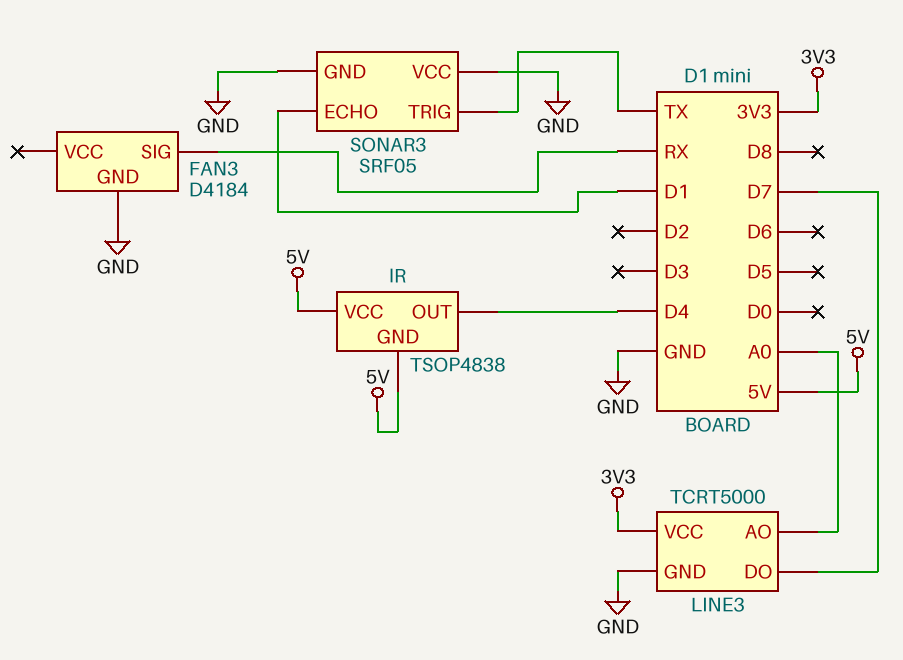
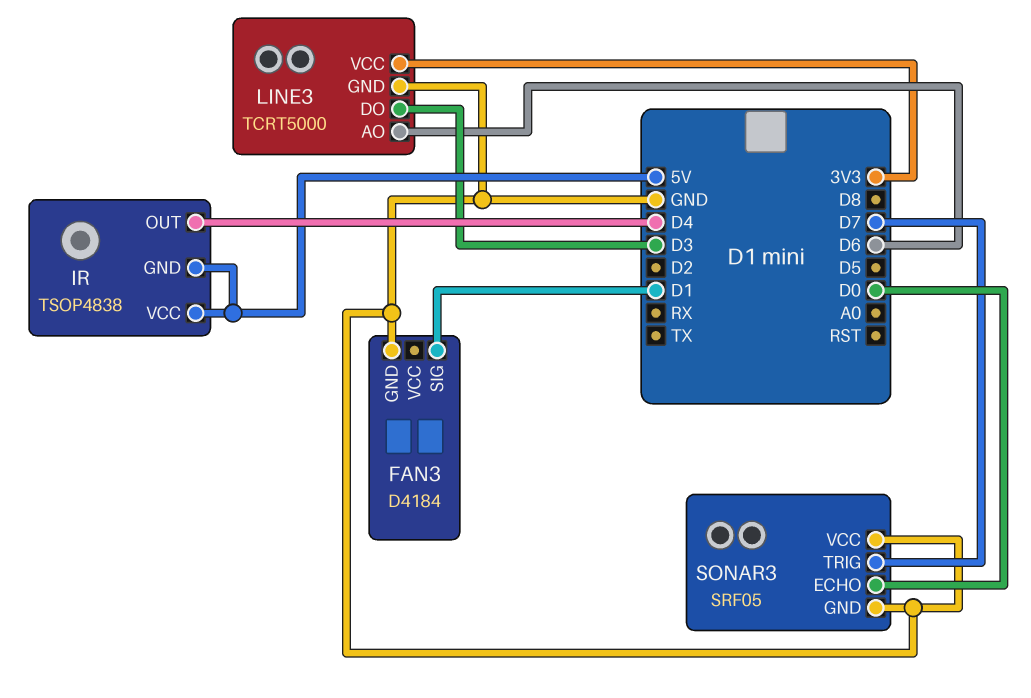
FAN3 pin SIG: RX -> D1
LINE3 pin AO: A0 -> D6
LINE3 pin DO: D7 -> D3
SONAR3 pin ECHO: D1 -> D0
SONAR3 pin TRIG: TX -> D7

